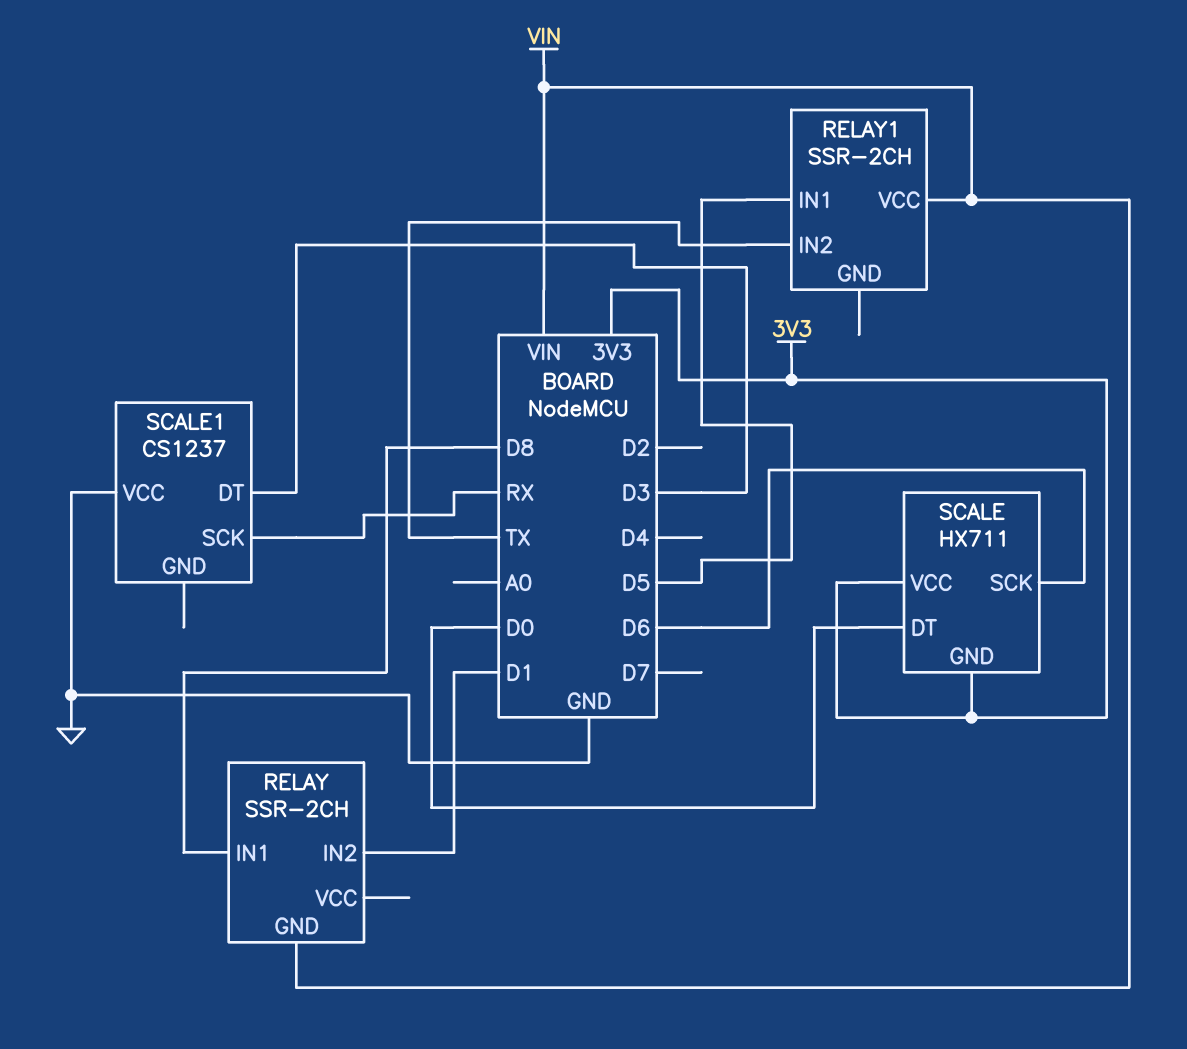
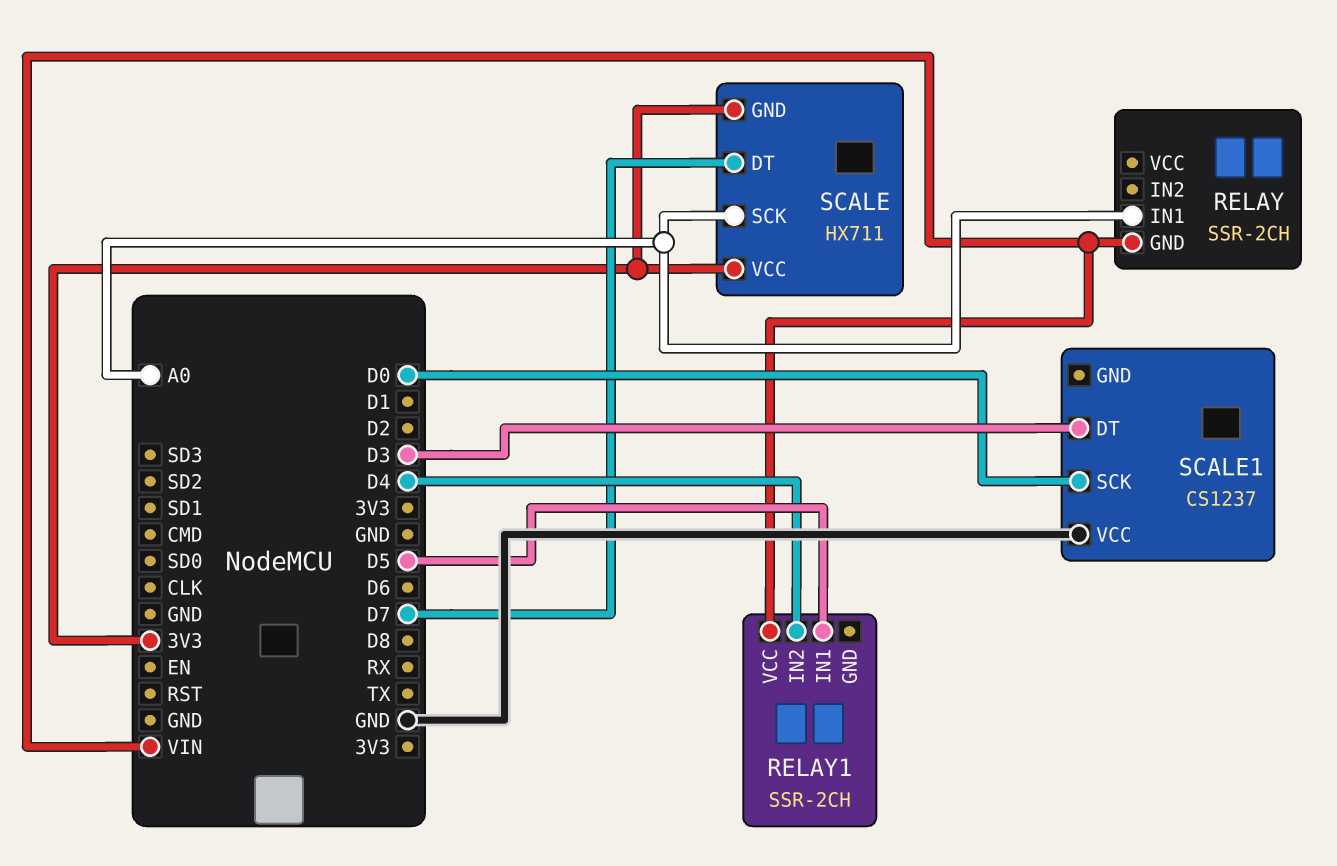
RELAY pin IN1: D8 -> A0
RELAY pin IN2: D1 -> none
RELAY1 pin IN2: TX -> D4
SCALE pin DT: D0 -> D7
SCALE pin SCK: D6 -> A0
SCALE1 pin SCK: RX -> D0

